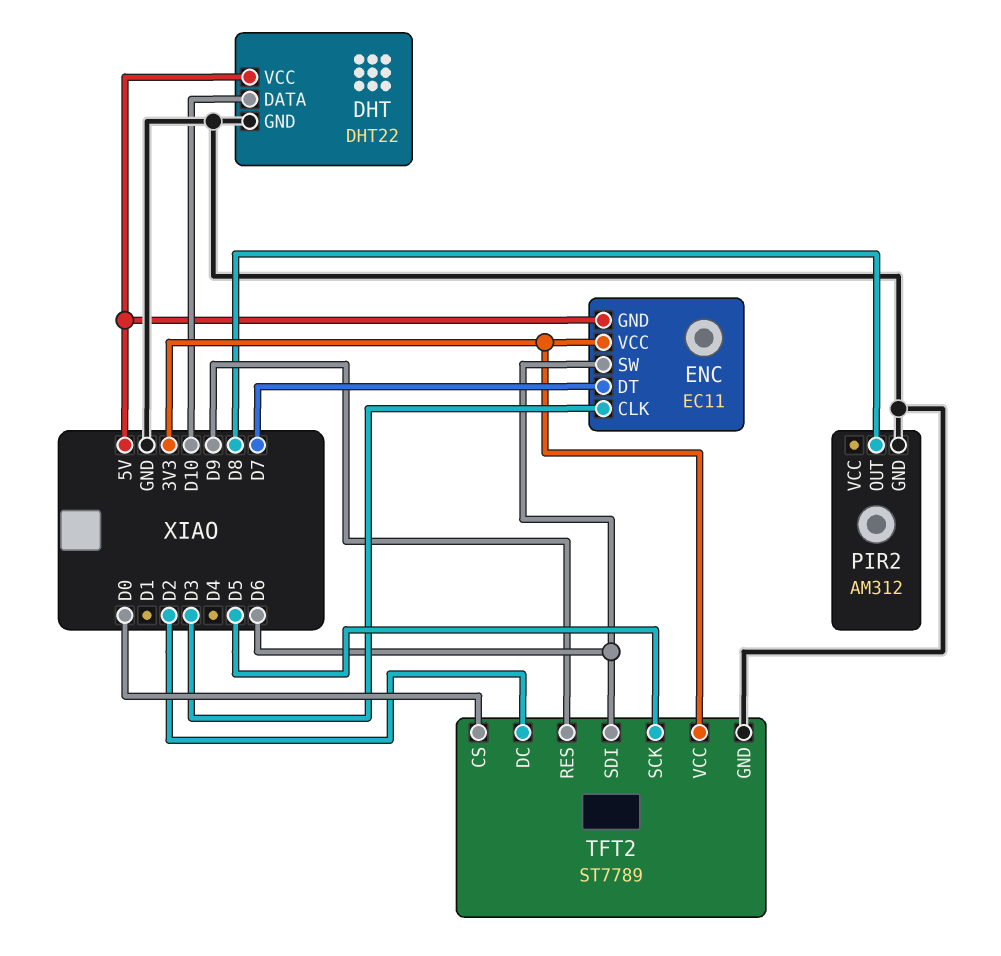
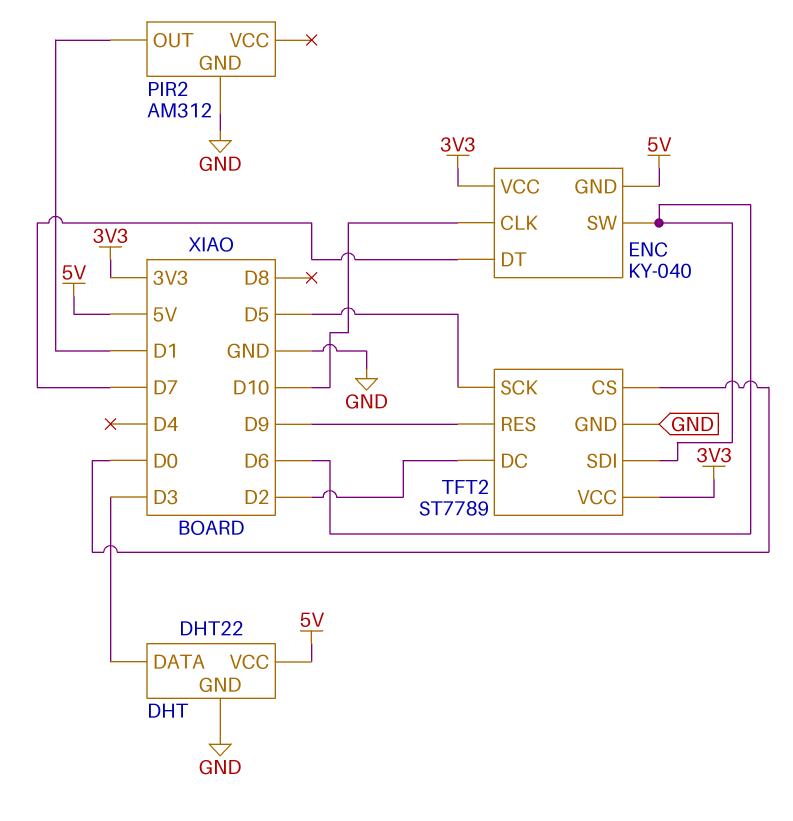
DHT pin DATA: D10 -> D3
ENC: EC11 -> KY-040
ENC pin CLK: D3 -> D10
PIR2 pin OUT: D8 -> D1

